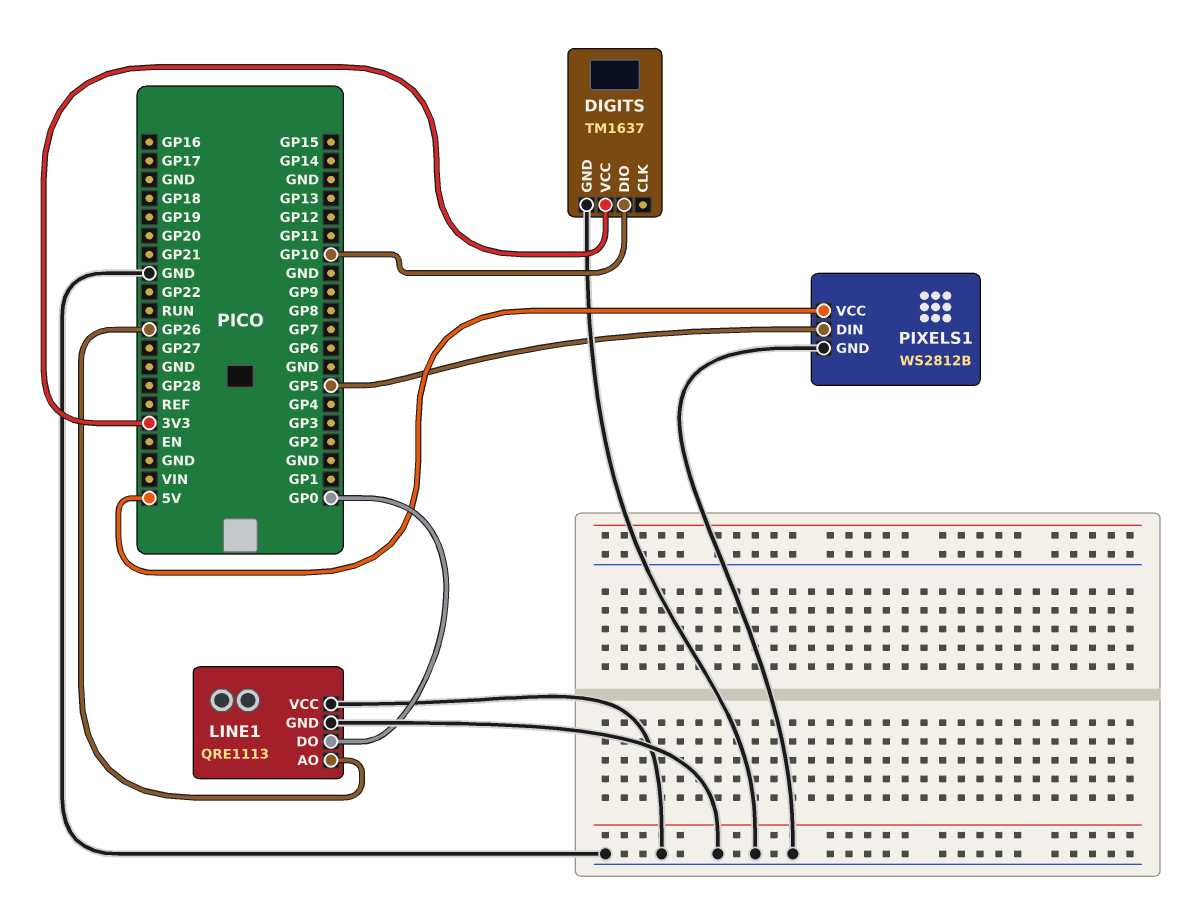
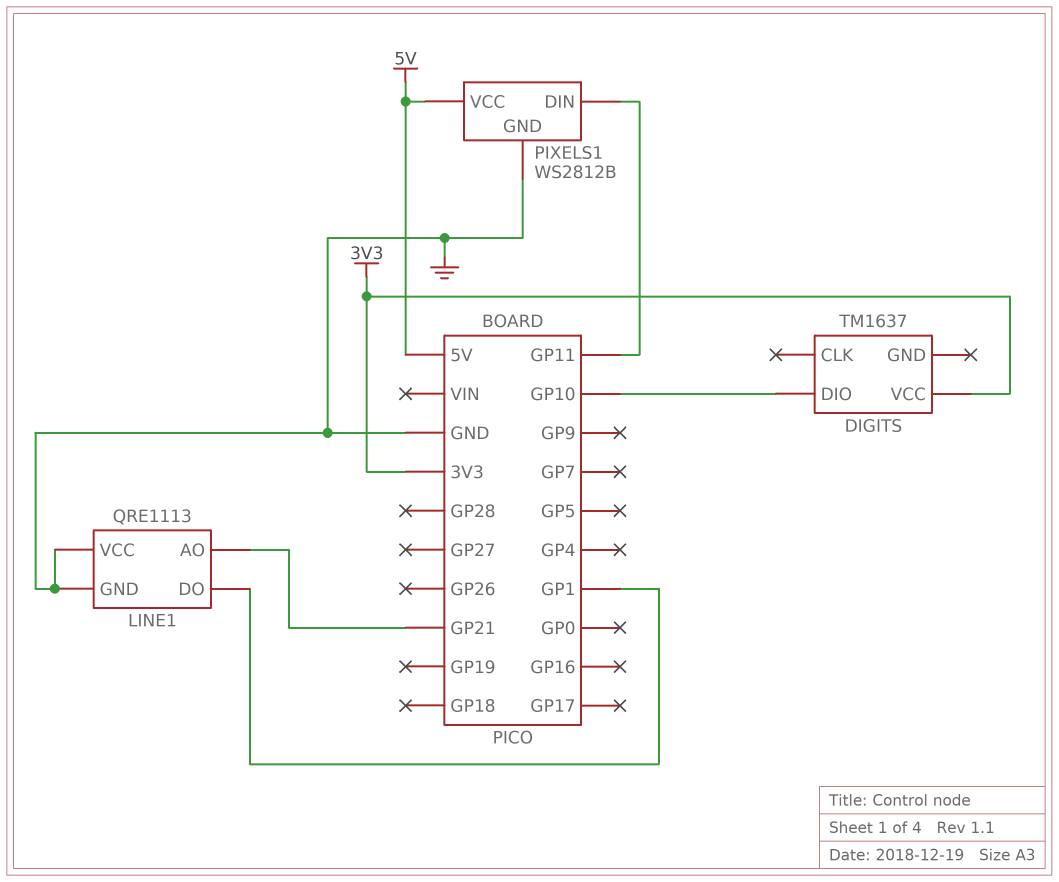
DIGITS pin GND: GND -> none
LINE1 pin AO: GP26 -> GP21
LINE1 pin DO: GP0 -> GP1
PIXELS1 pin DIN: GP5 -> GP11

